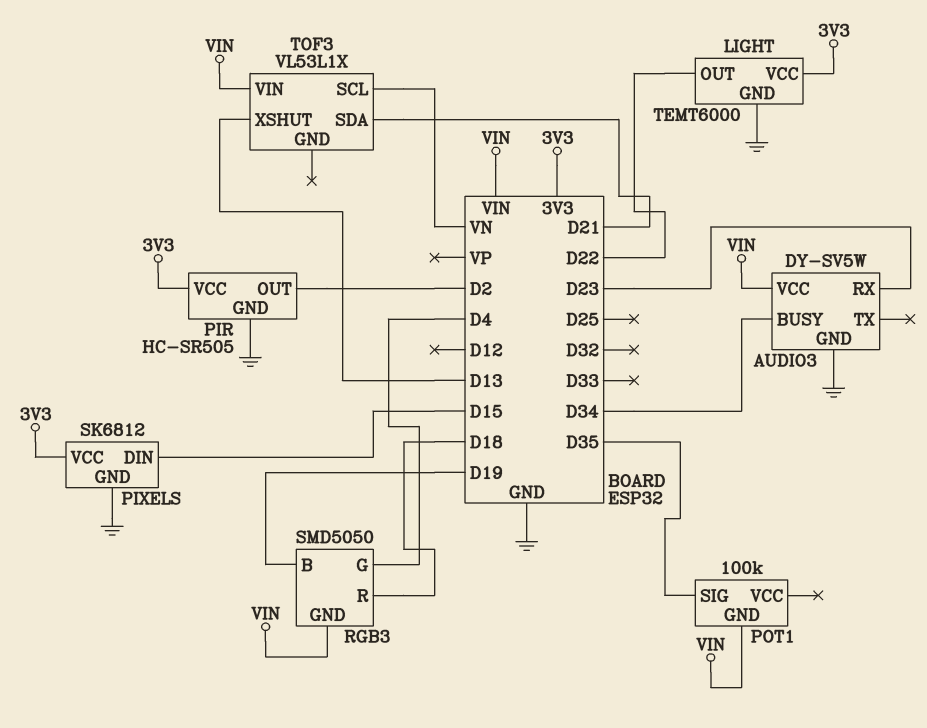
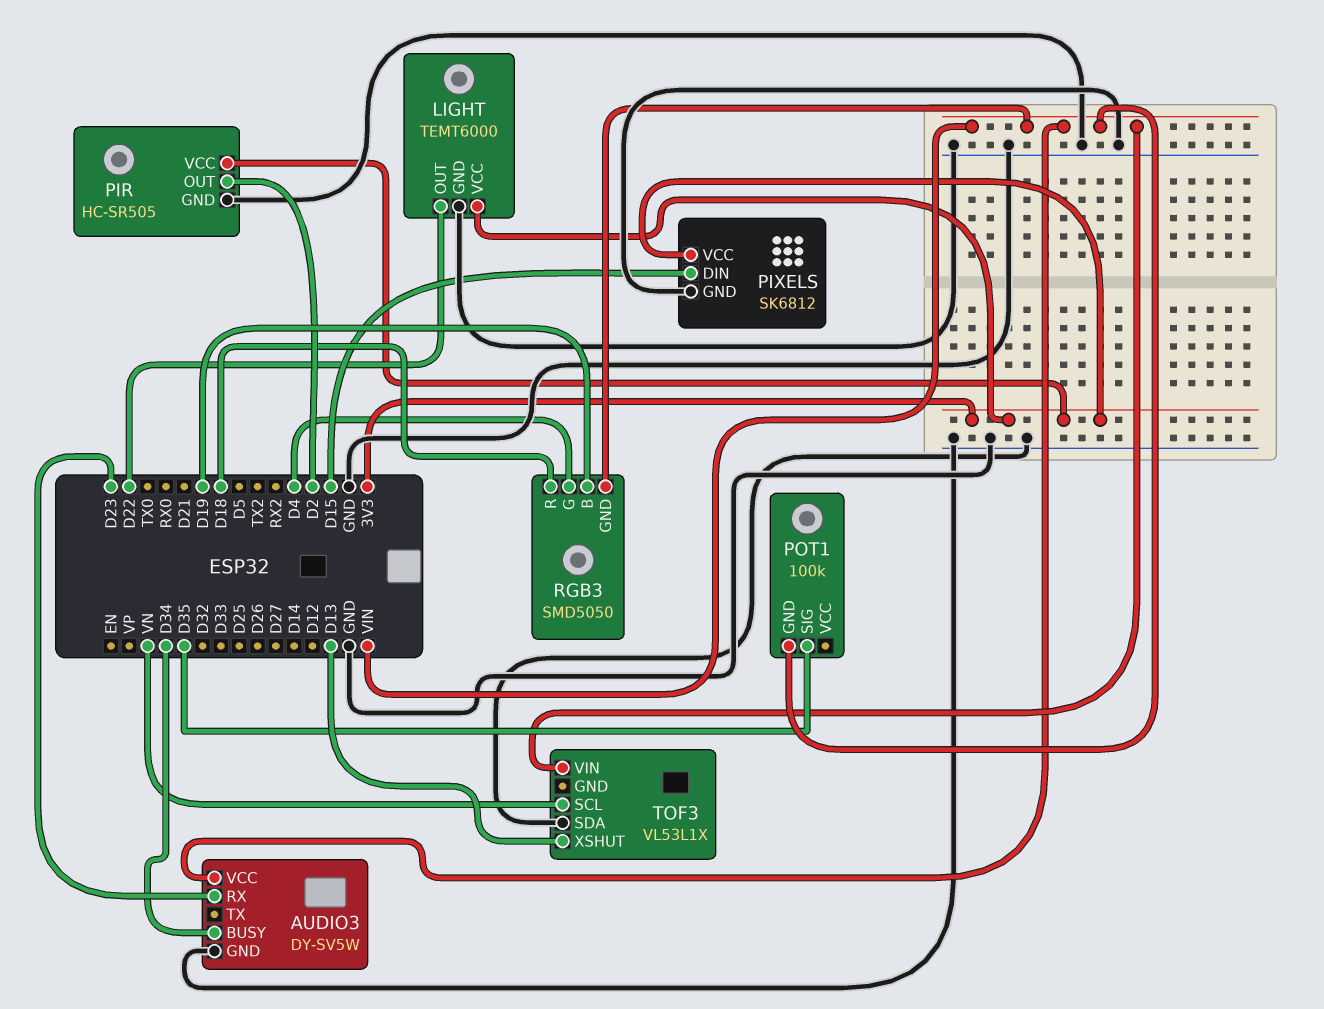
TOF3 pin SDA: D21 -> GND

